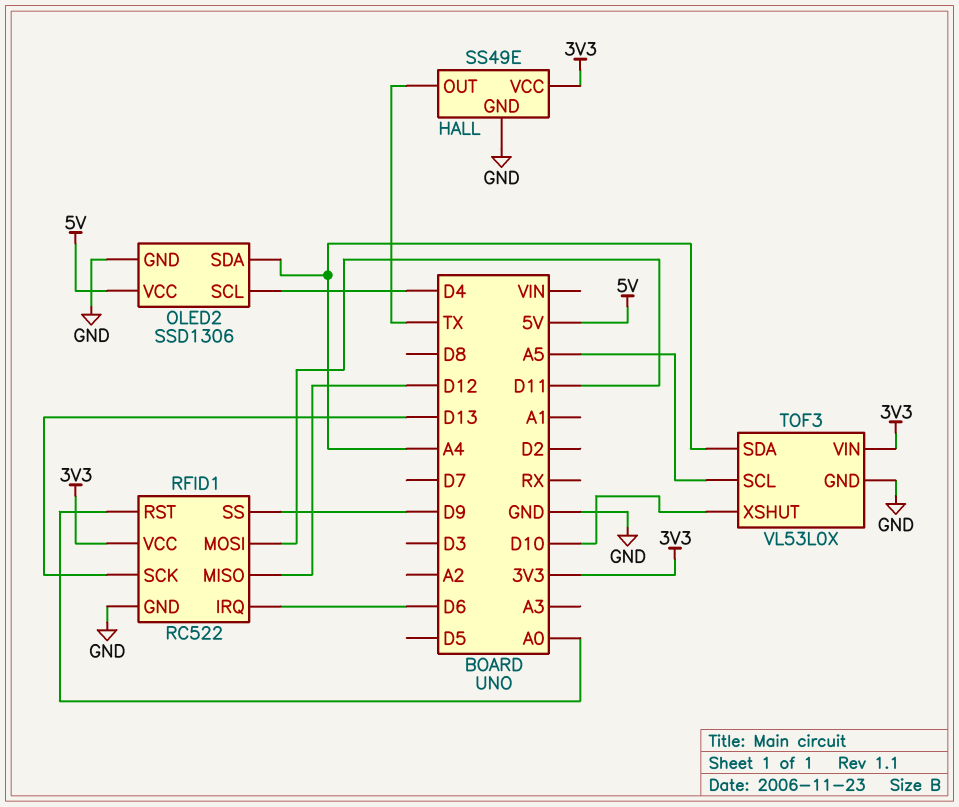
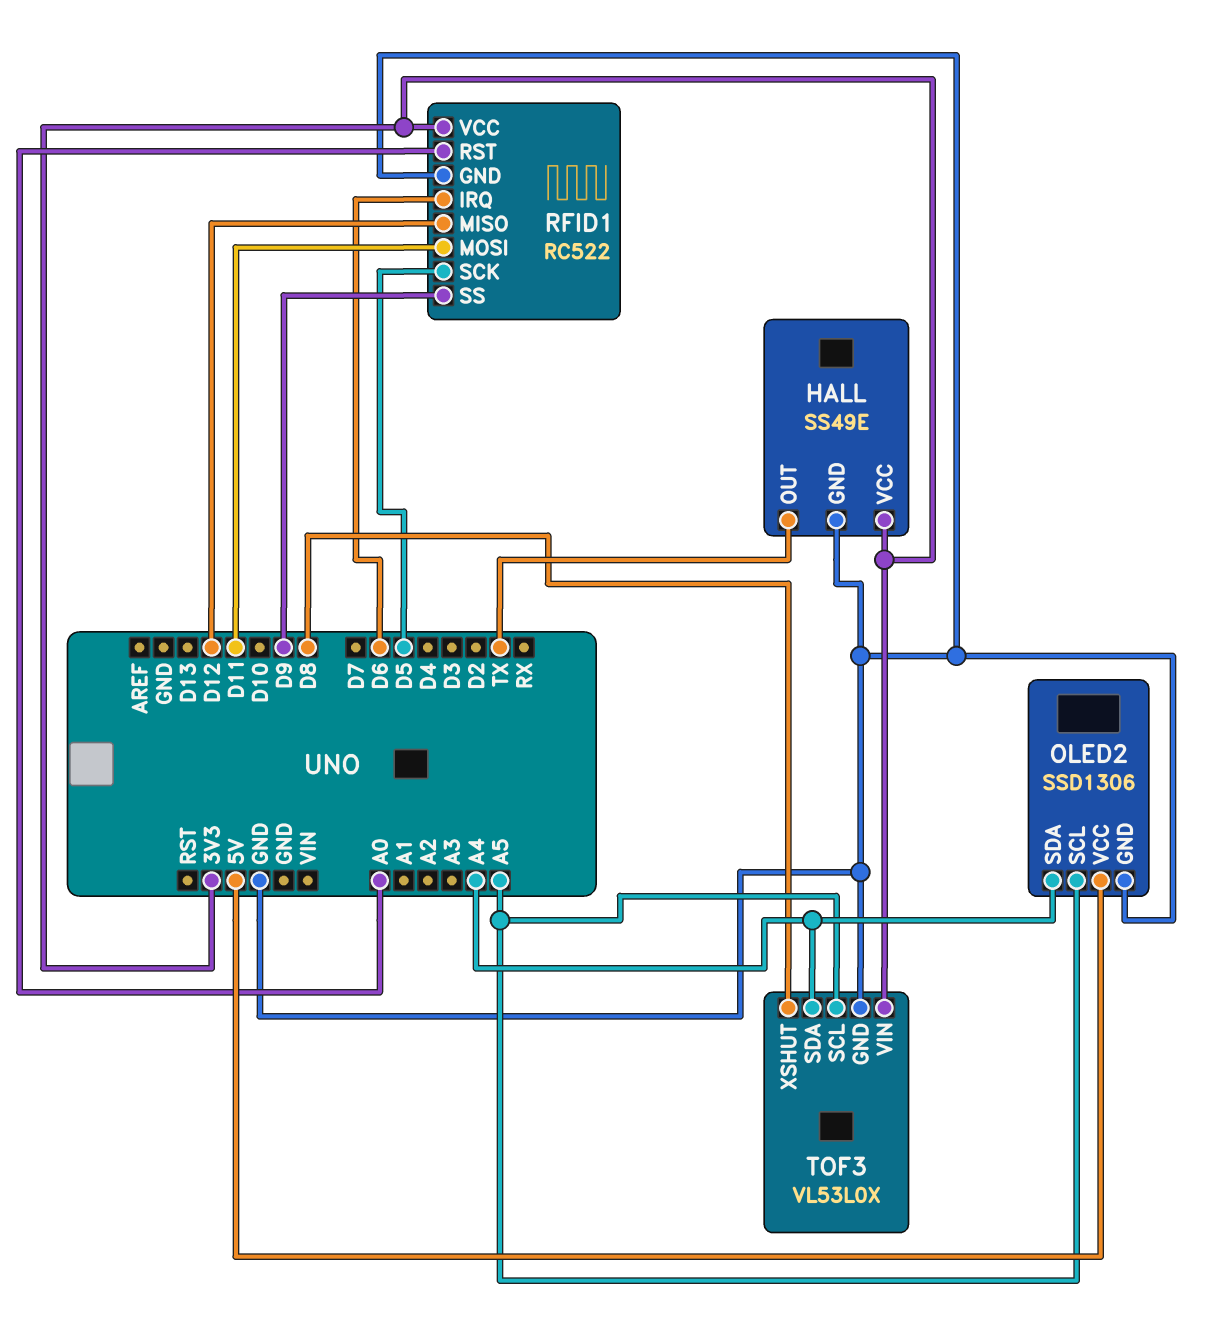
OLED2 pin SCL: D4 -> A5
RFID1 pin SCK: D13 -> D5
TOF3 pin XSHUT: D10 -> D8

